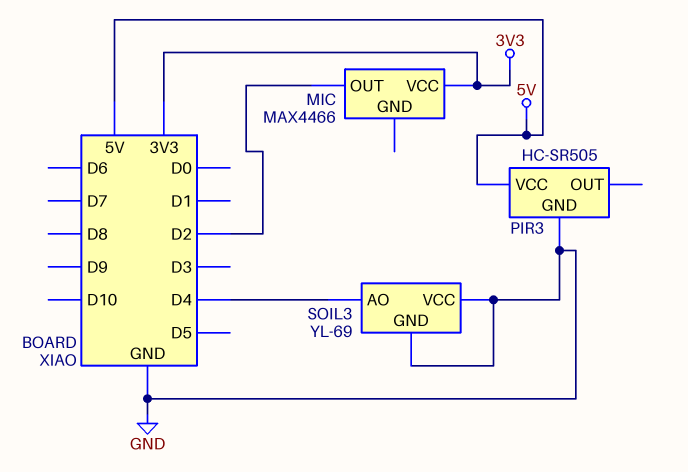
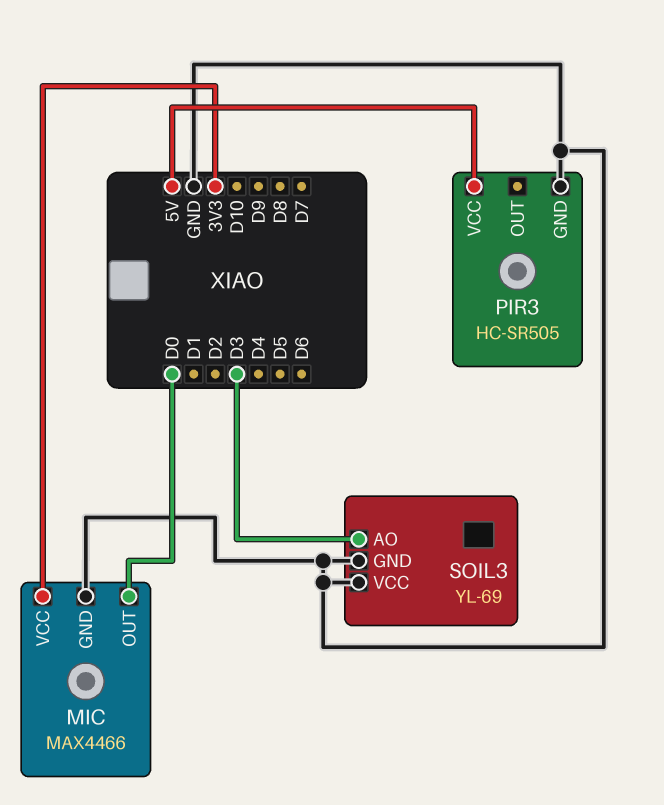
MIC pin GND: none -> GND
MIC pin OUT: D2 -> D0
SOIL3 pin AO: D4 -> D3

